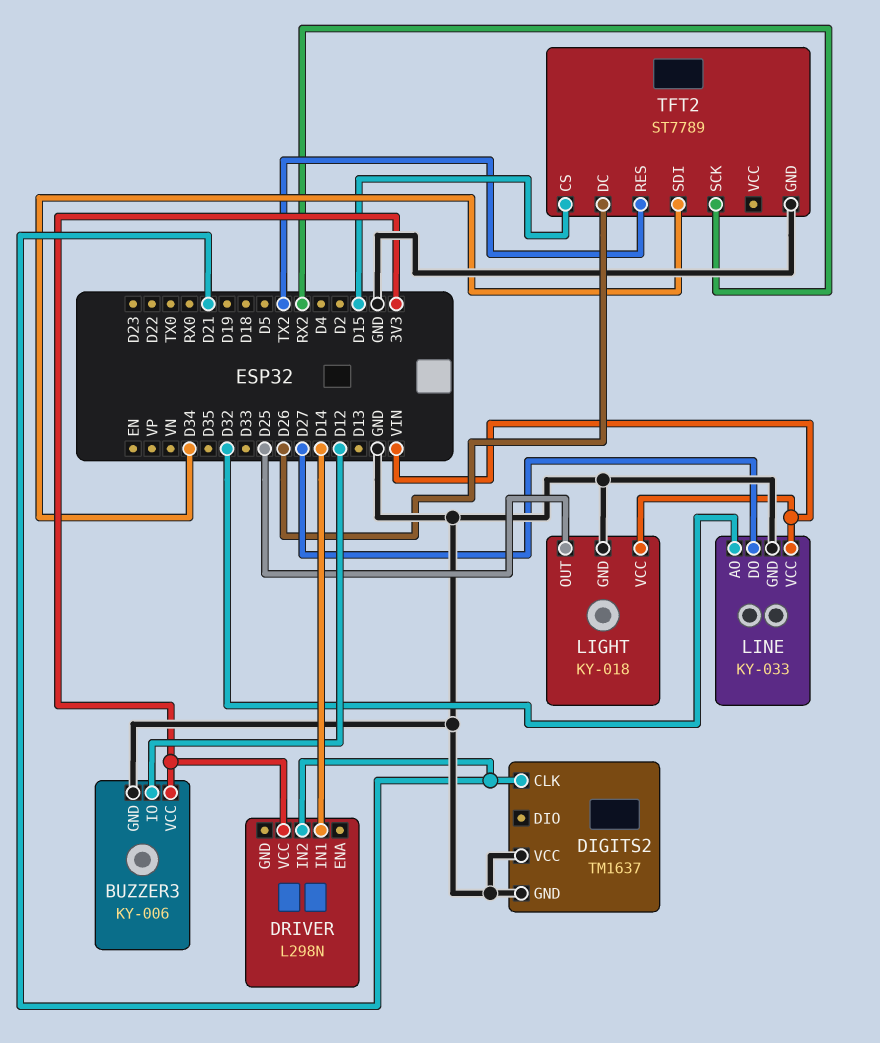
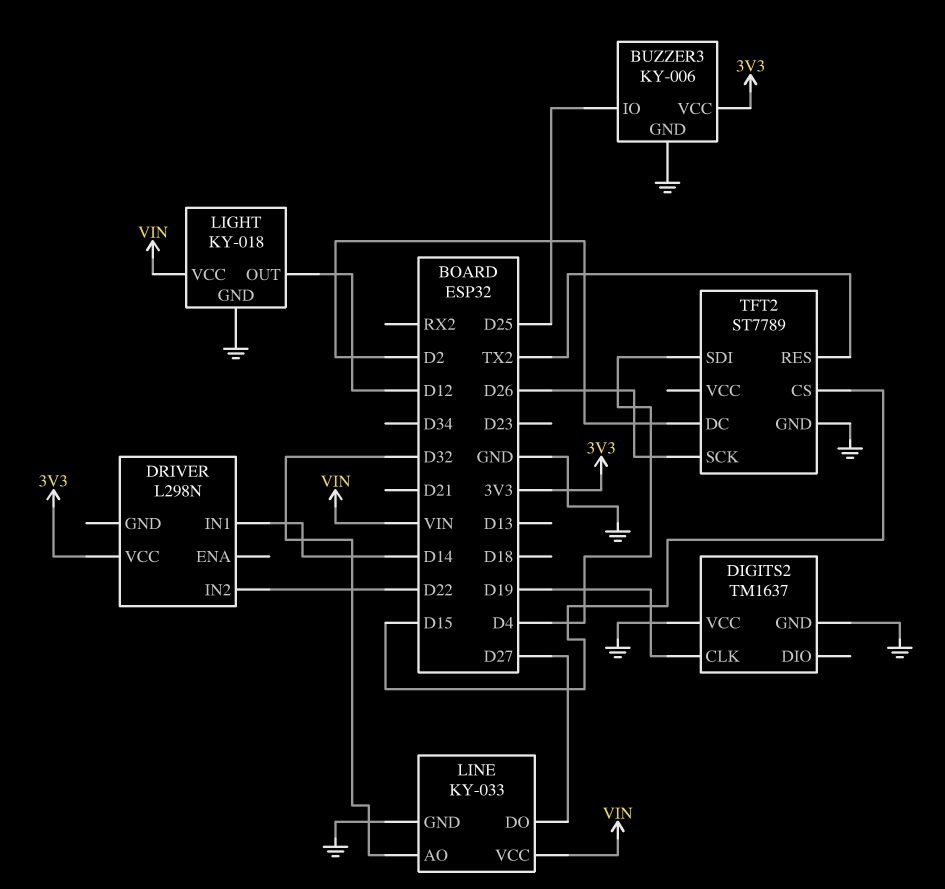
BUZZER3 pin IO: D12 -> D25
DIGITS2 pin CLK: D21 -> D19
DRIVER pin IN2: D21 -> D22
LIGHT pin OUT: D25 -> D12
TFT2 pin DC: D26 -> D2
TFT2 pin SCK: RX2 -> D26
TFT2 pin SDI: D34 -> D4

